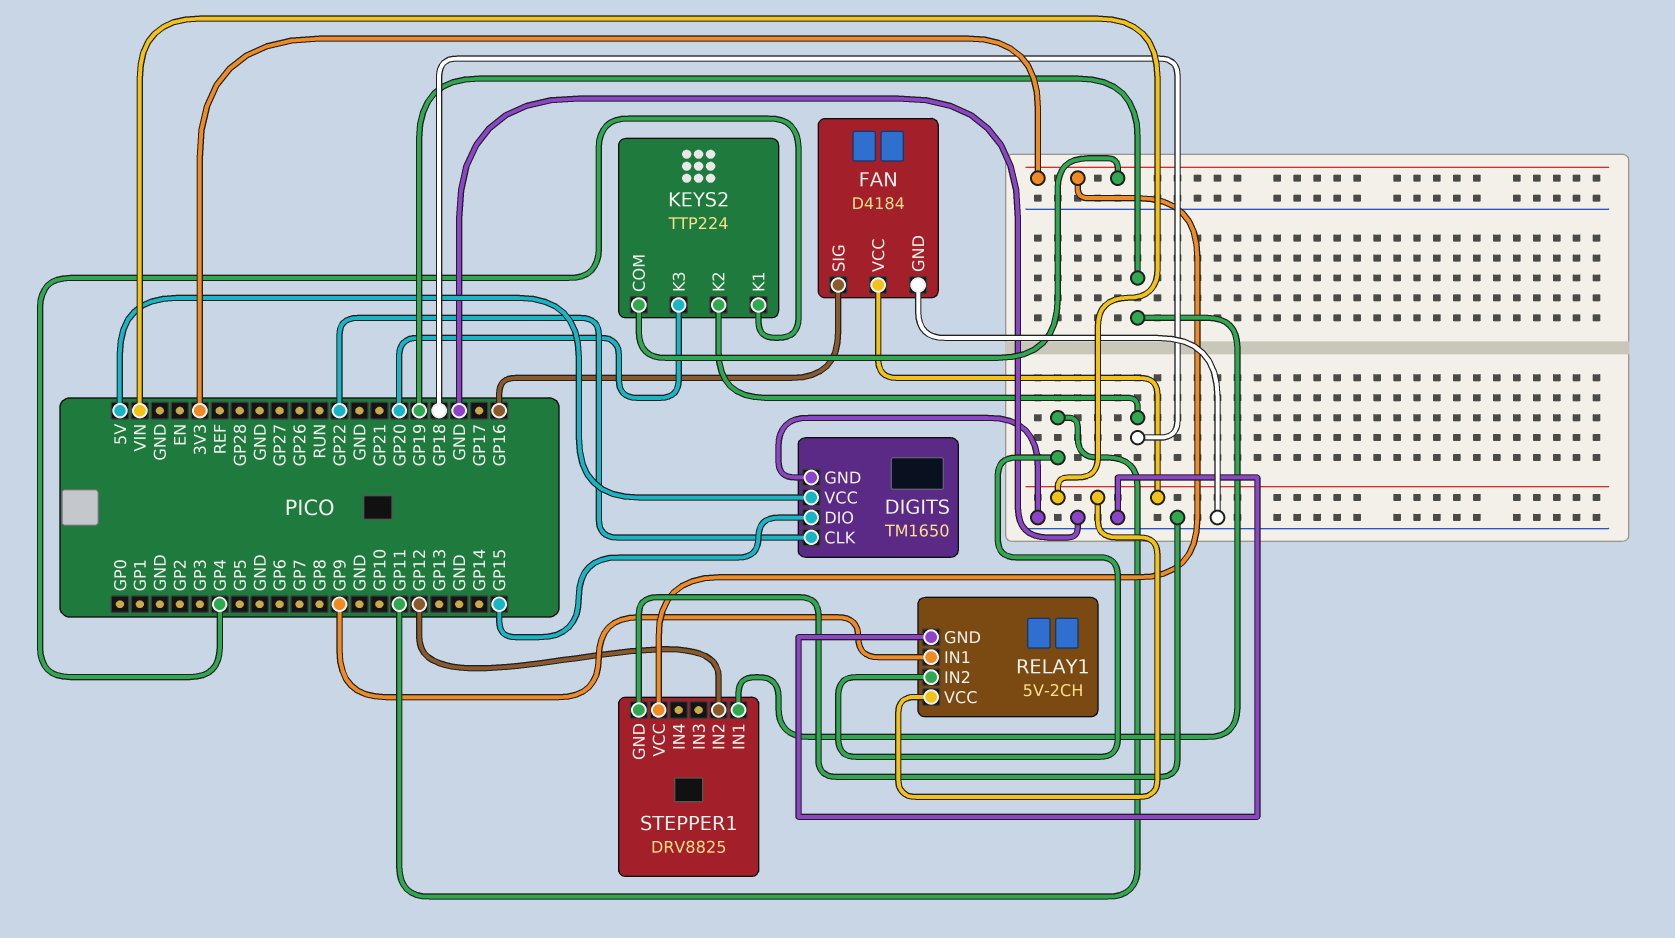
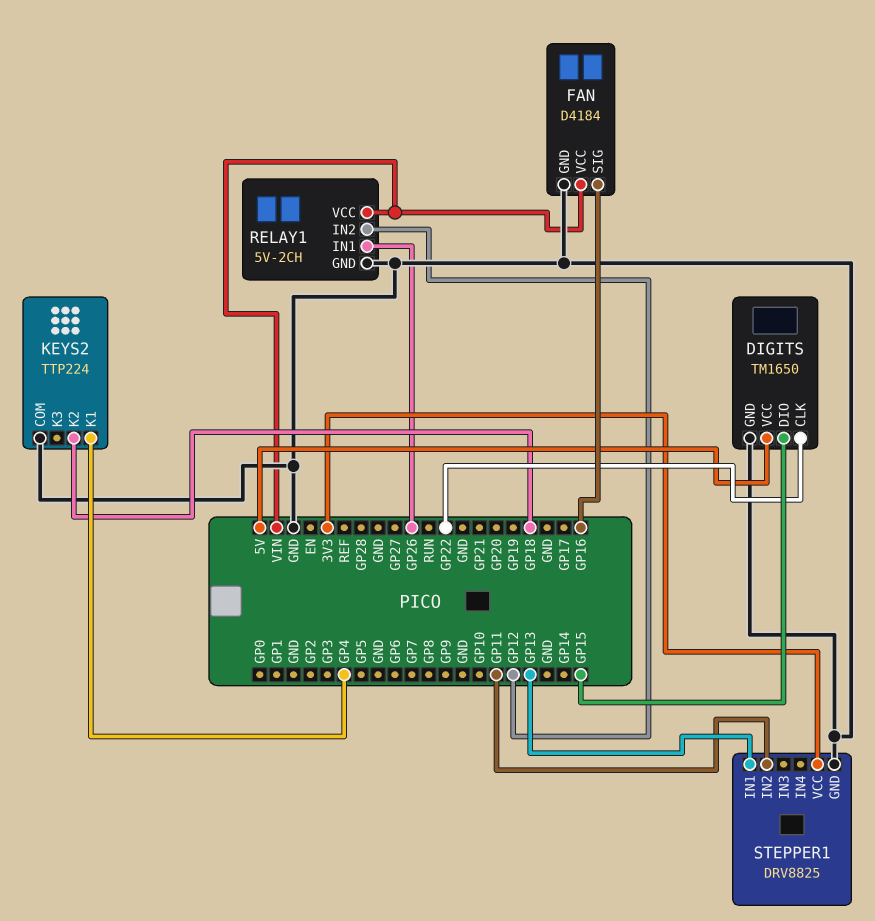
KEYS2 pin COM: 3V3 -> GND
KEYS2 pin K3: GP20 -> none
RELAY1 pin IN1: GP9 -> GP26
RELAY1 pin IN2: GP11 -> GP12
STEPPER1 pin IN1: GP19 -> GP13
STEPPER1 pin IN2: GP12 -> GP11

